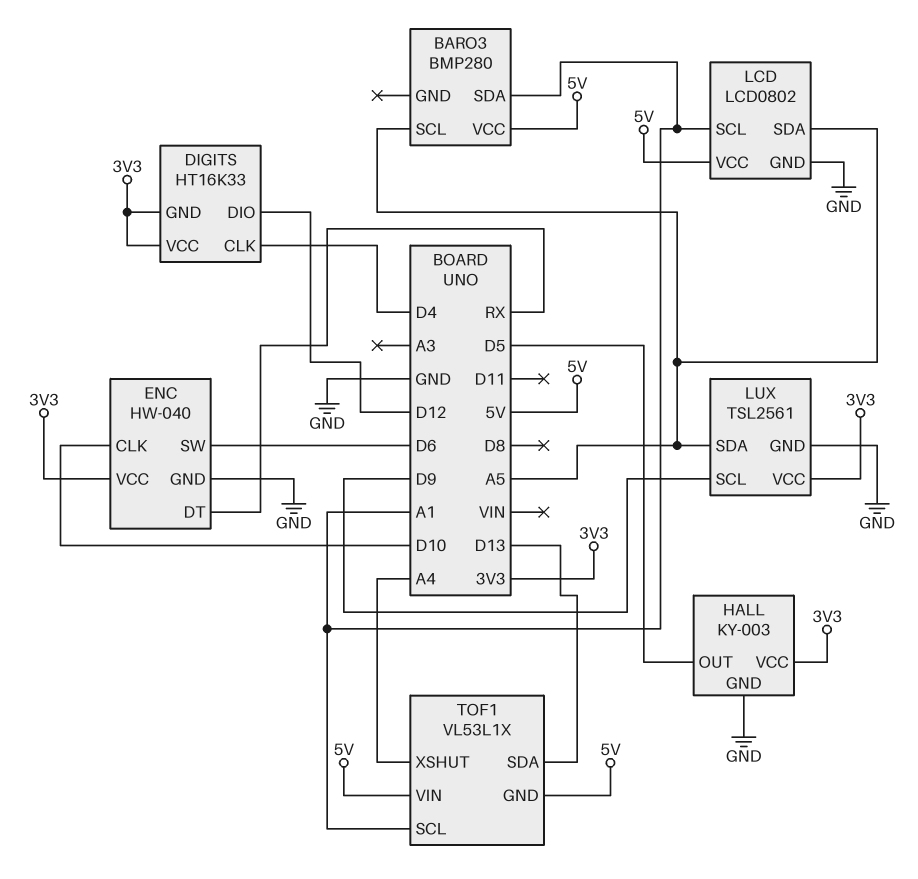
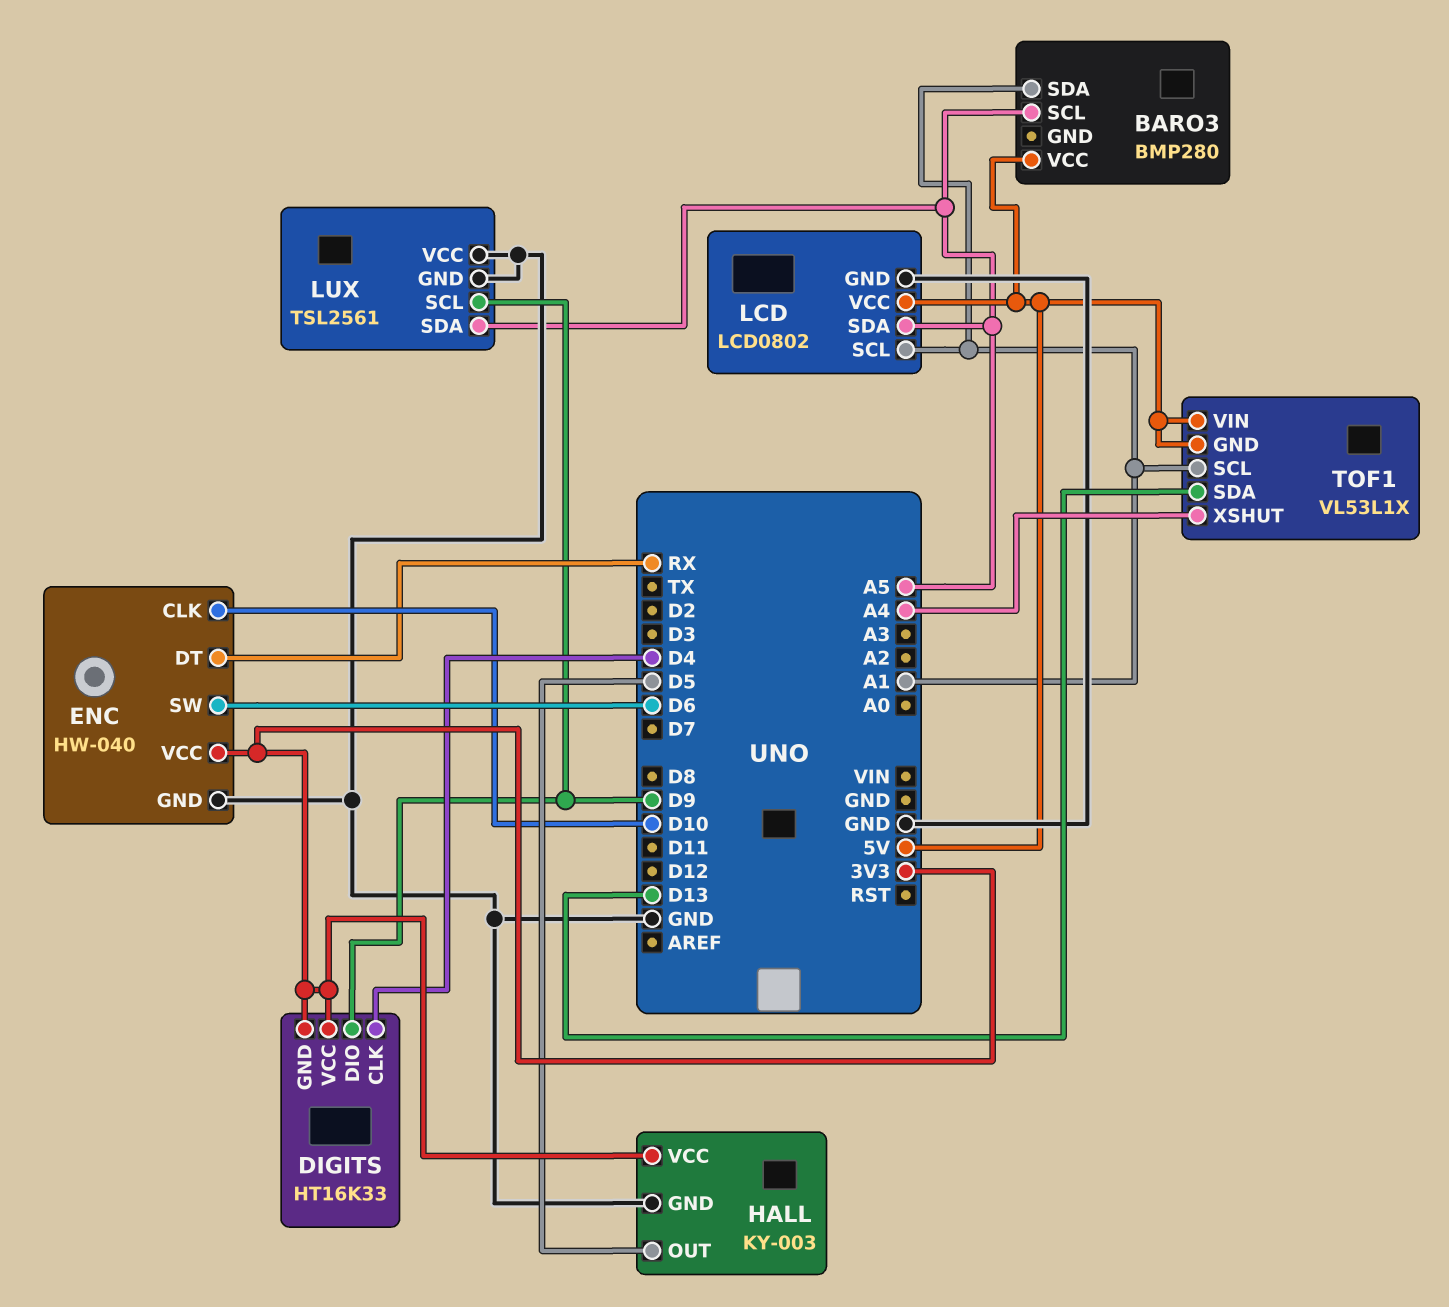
DIGITS pin DIO: D12 -> D9
LUX pin VCC: 3V3 -> GND

